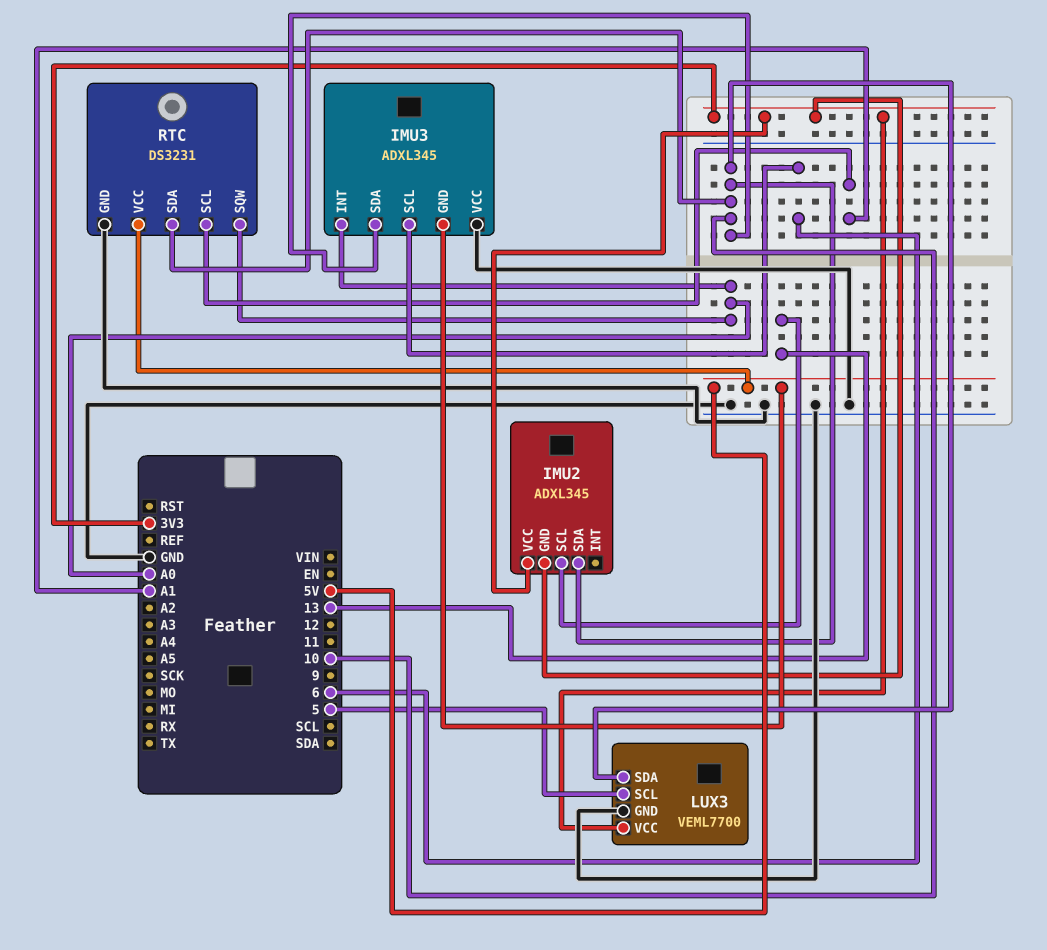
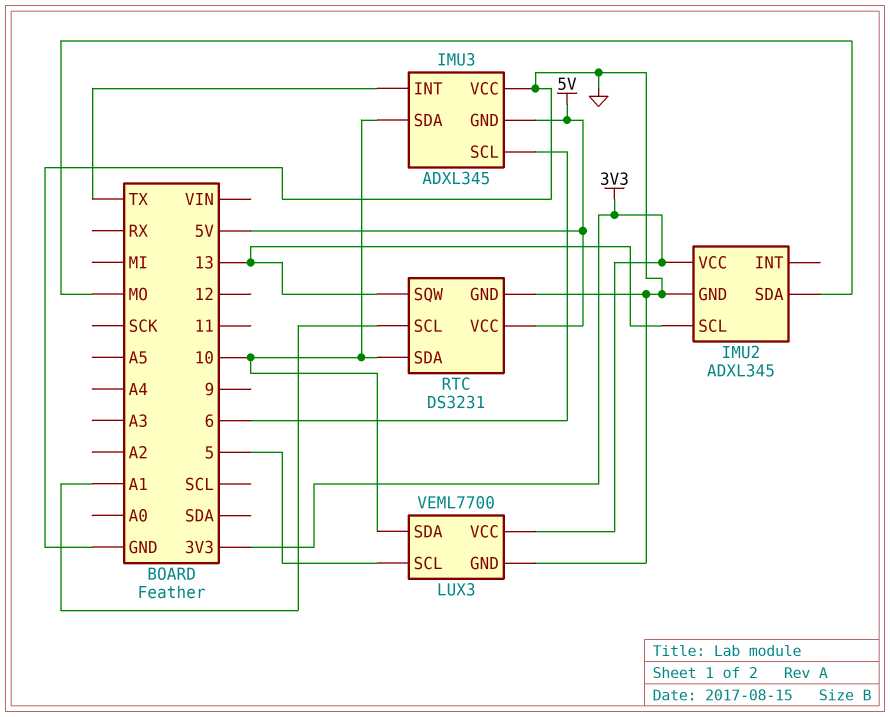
IMU2 pin GND: 3V3 -> GND
IMU2 pin SDA: 10 -> MO
IMU3 pin INT: A0 -> TX
RTC pin SQW: A0 -> 13

